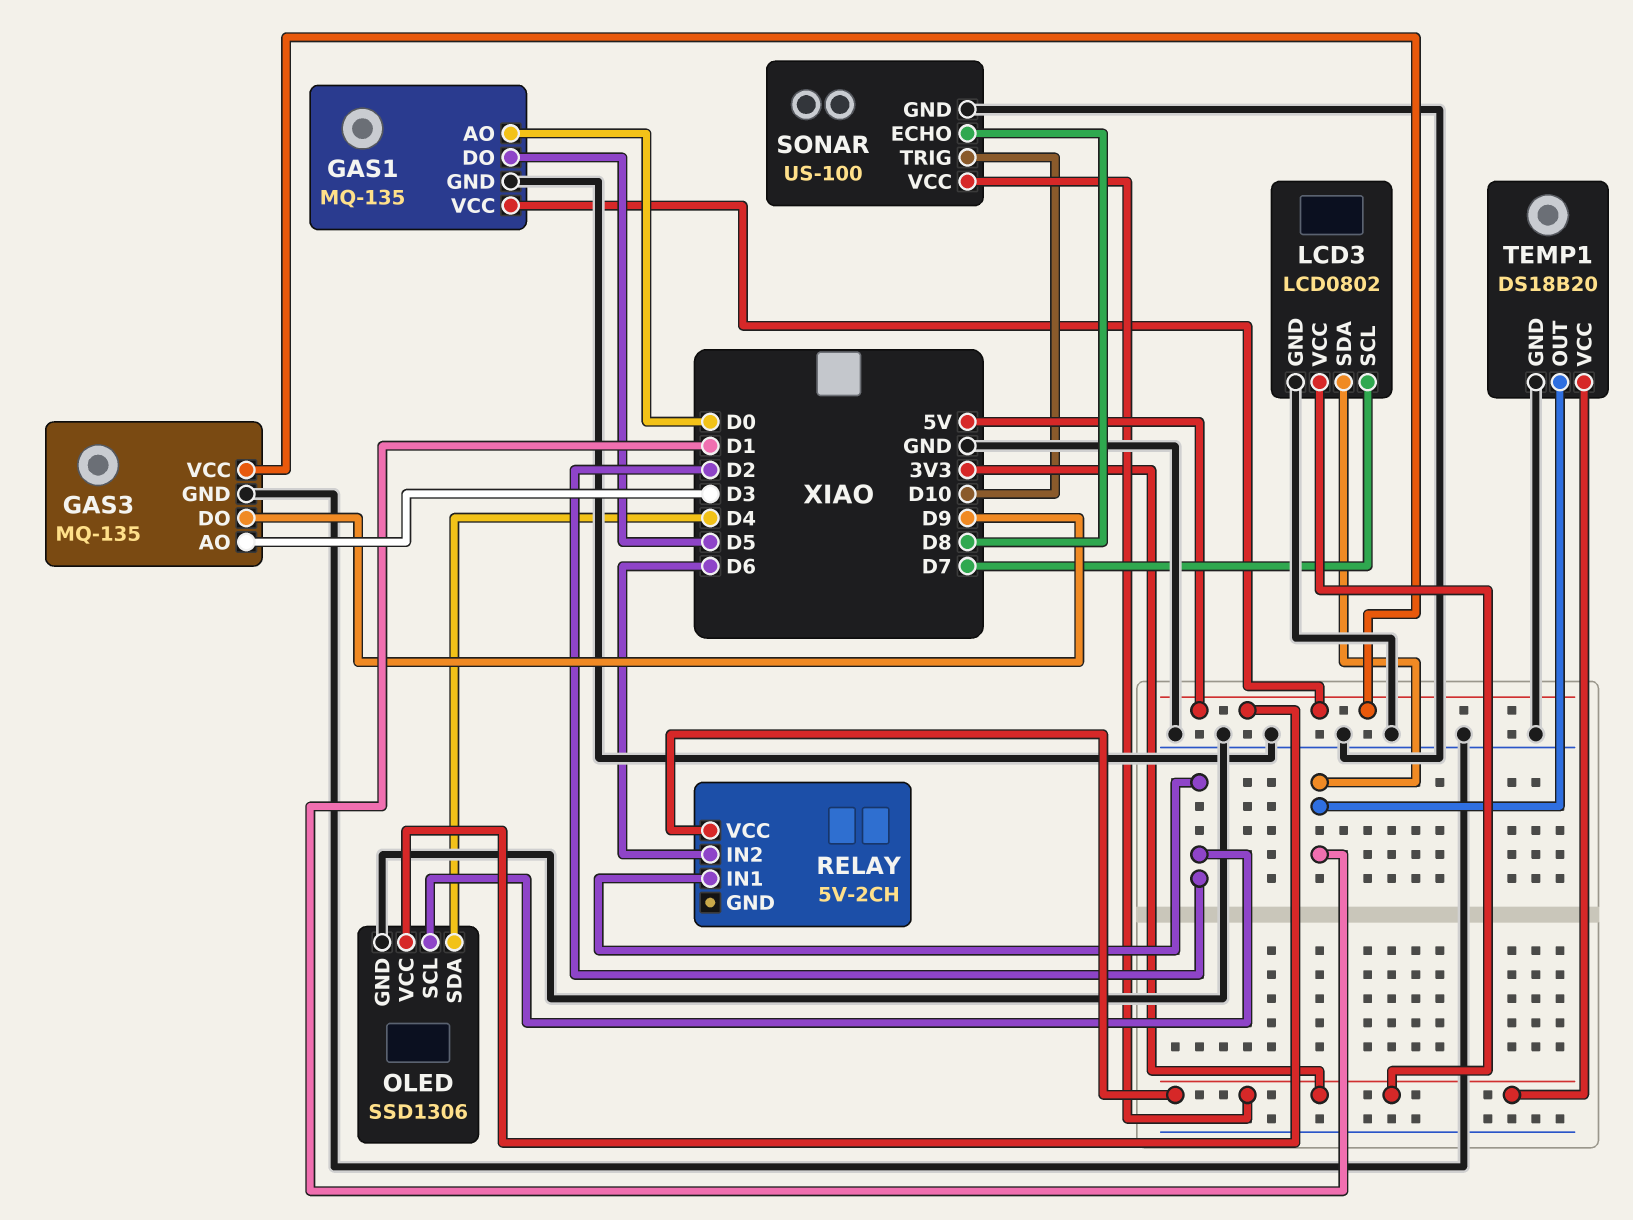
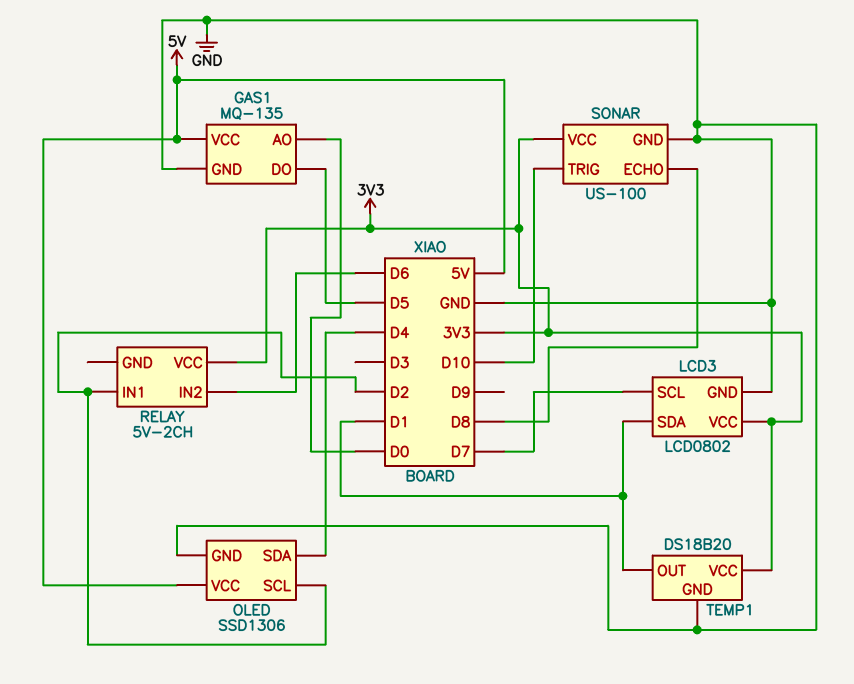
GAS3: MQ-135 -> none
GAS3 pin AO: D3 -> none
GAS3 pin DO: D9 -> none
GAS3 pin GND: GND -> none
GAS3 pin VCC: 5V -> none

